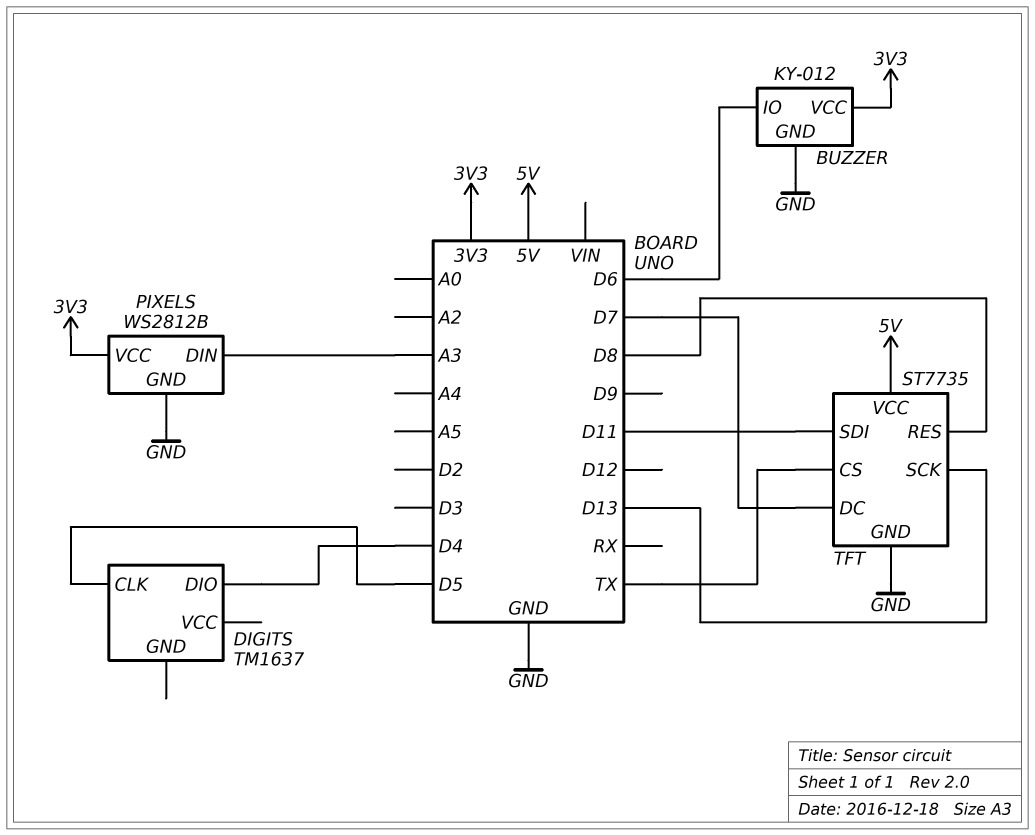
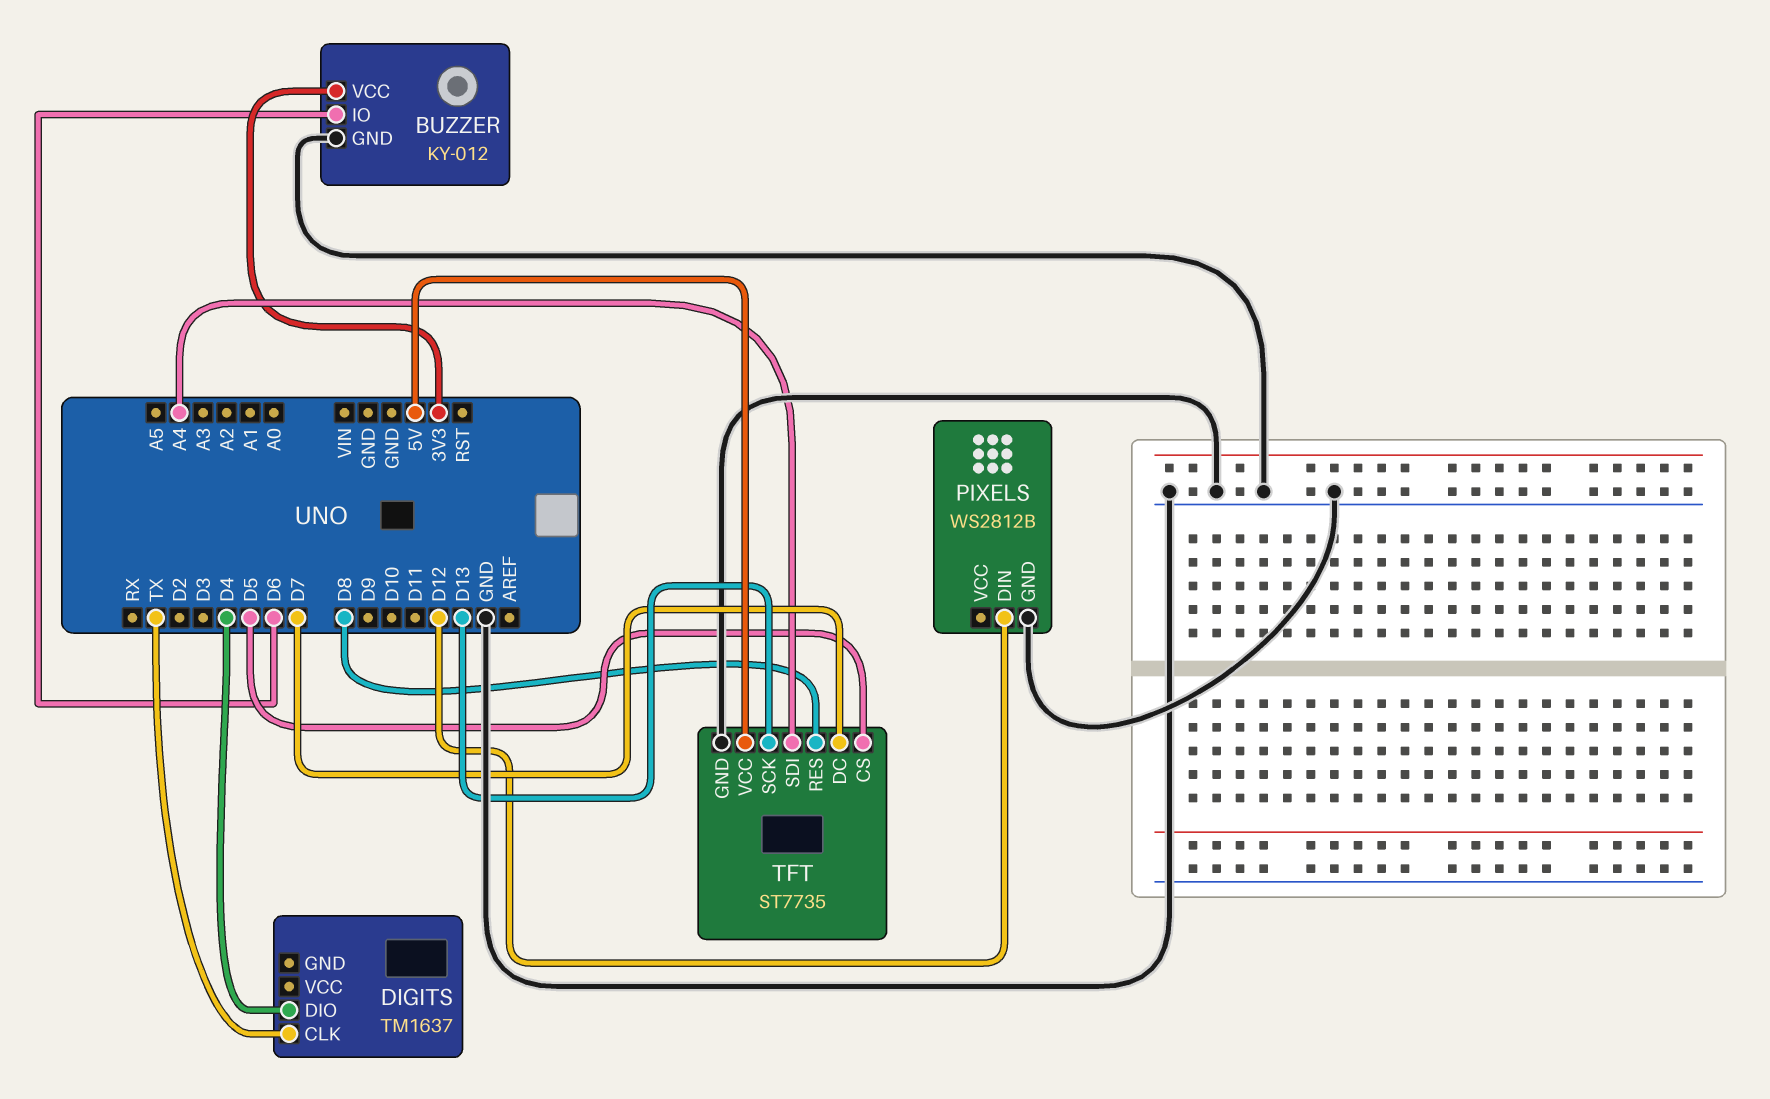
DIGITS pin CLK: D5 -> TX
PIXELS pin DIN: A3 -> D12
PIXELS pin VCC: 3V3 -> none
TFT pin CS: TX -> D5
TFT pin SDI: D11 -> A4

